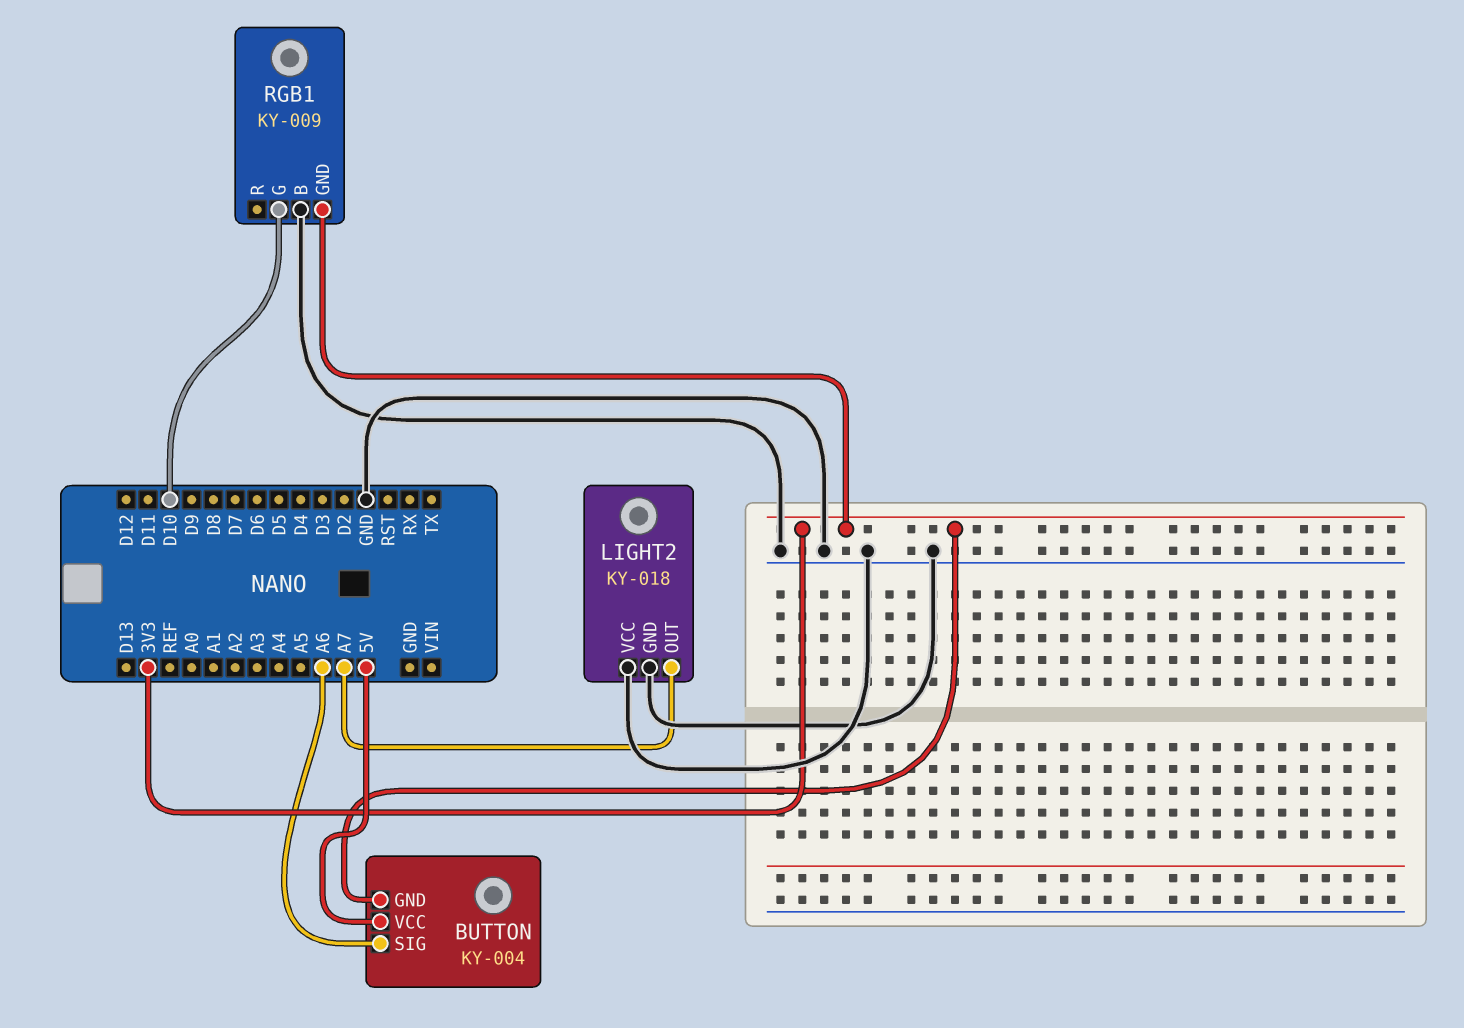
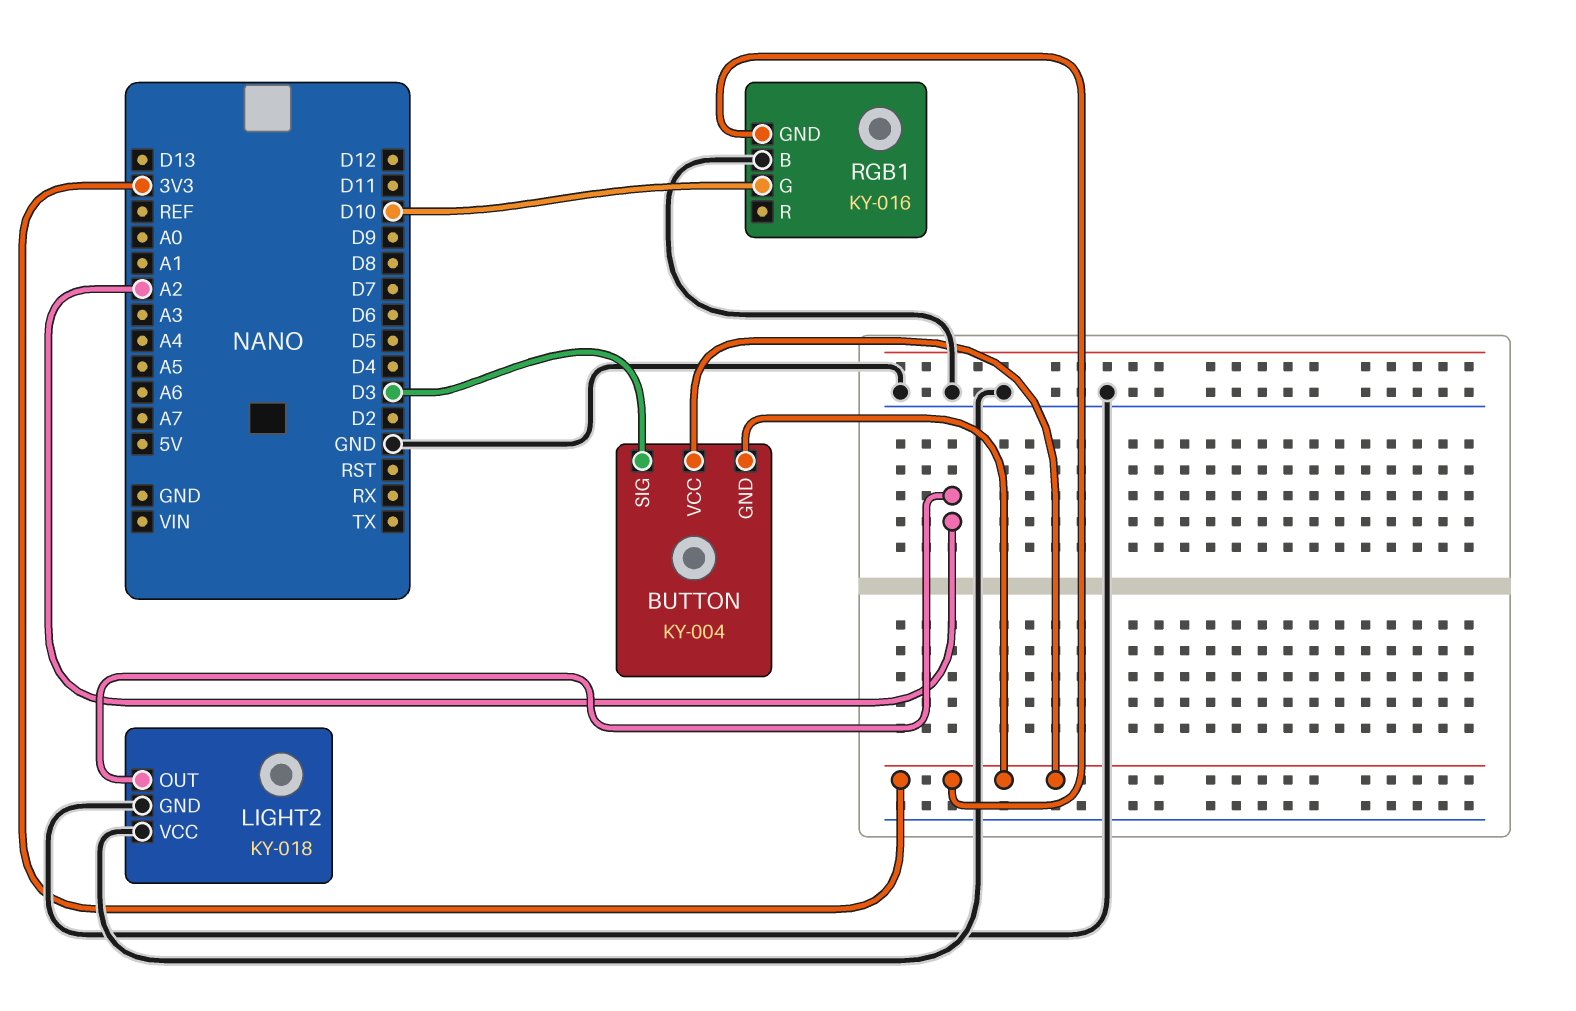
BUTTON pin SIG: A6 -> D3
BUTTON pin VCC: 5V -> 3V3
LIGHT2 pin OUT: A7 -> A2
RGB1: KY-009 -> KY-016

